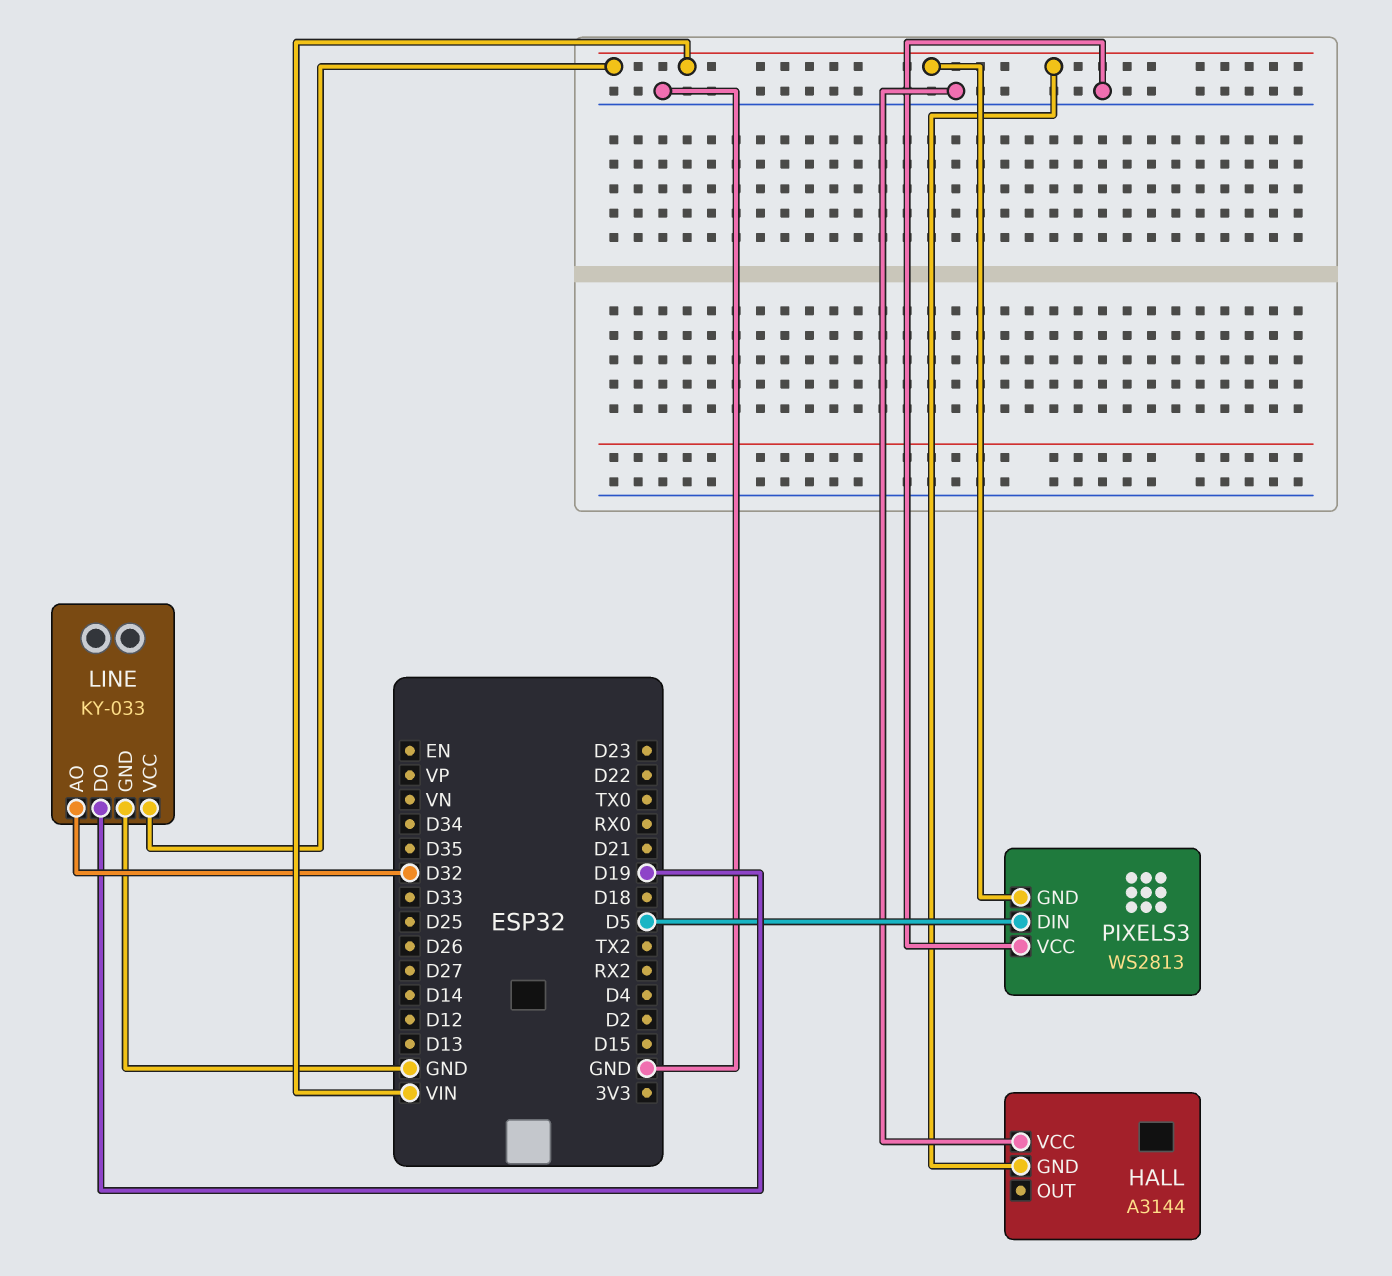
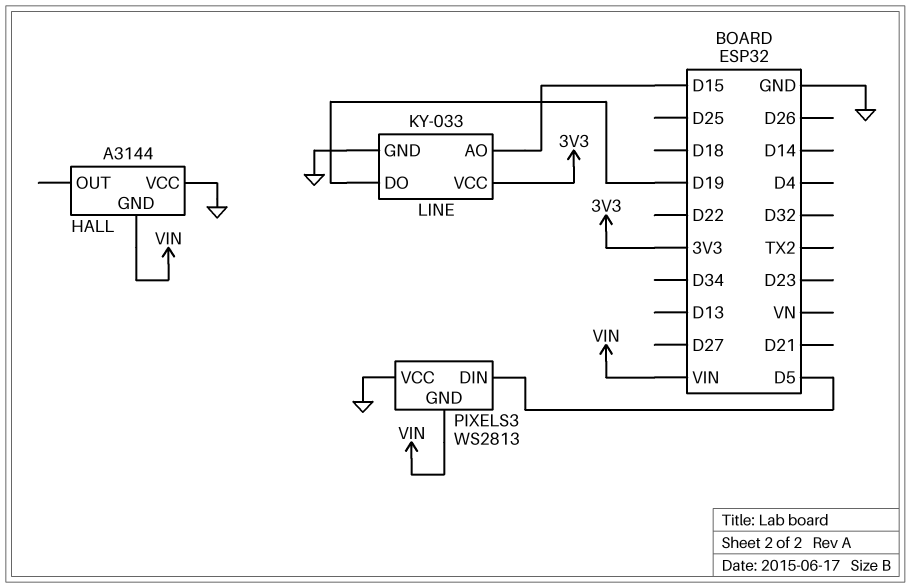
LINE pin AO: D32 -> D15
LINE pin VCC: VIN -> 3V3

